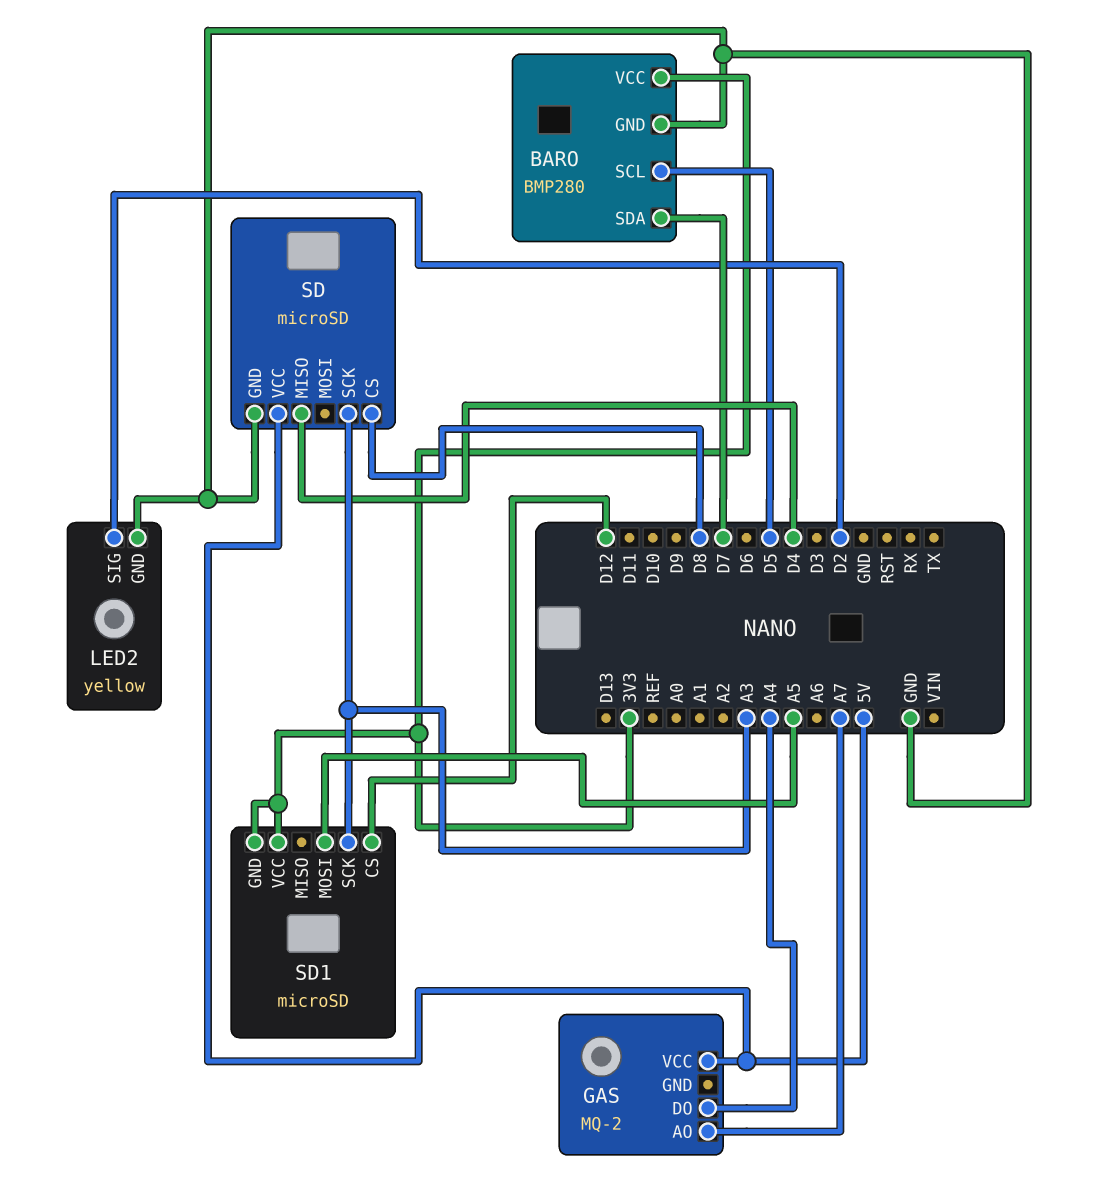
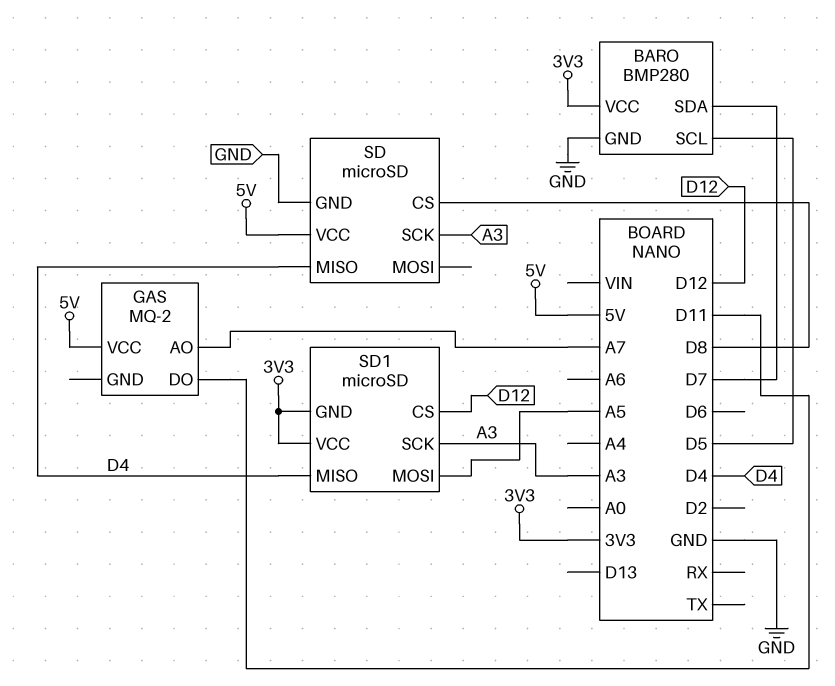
GAS pin DO: A4 -> D11
LED2: yellow -> none
LED2 pin GND: GND -> none
LED2 pin SIG: D2 -> none
SD1 pin MISO: none -> D4

